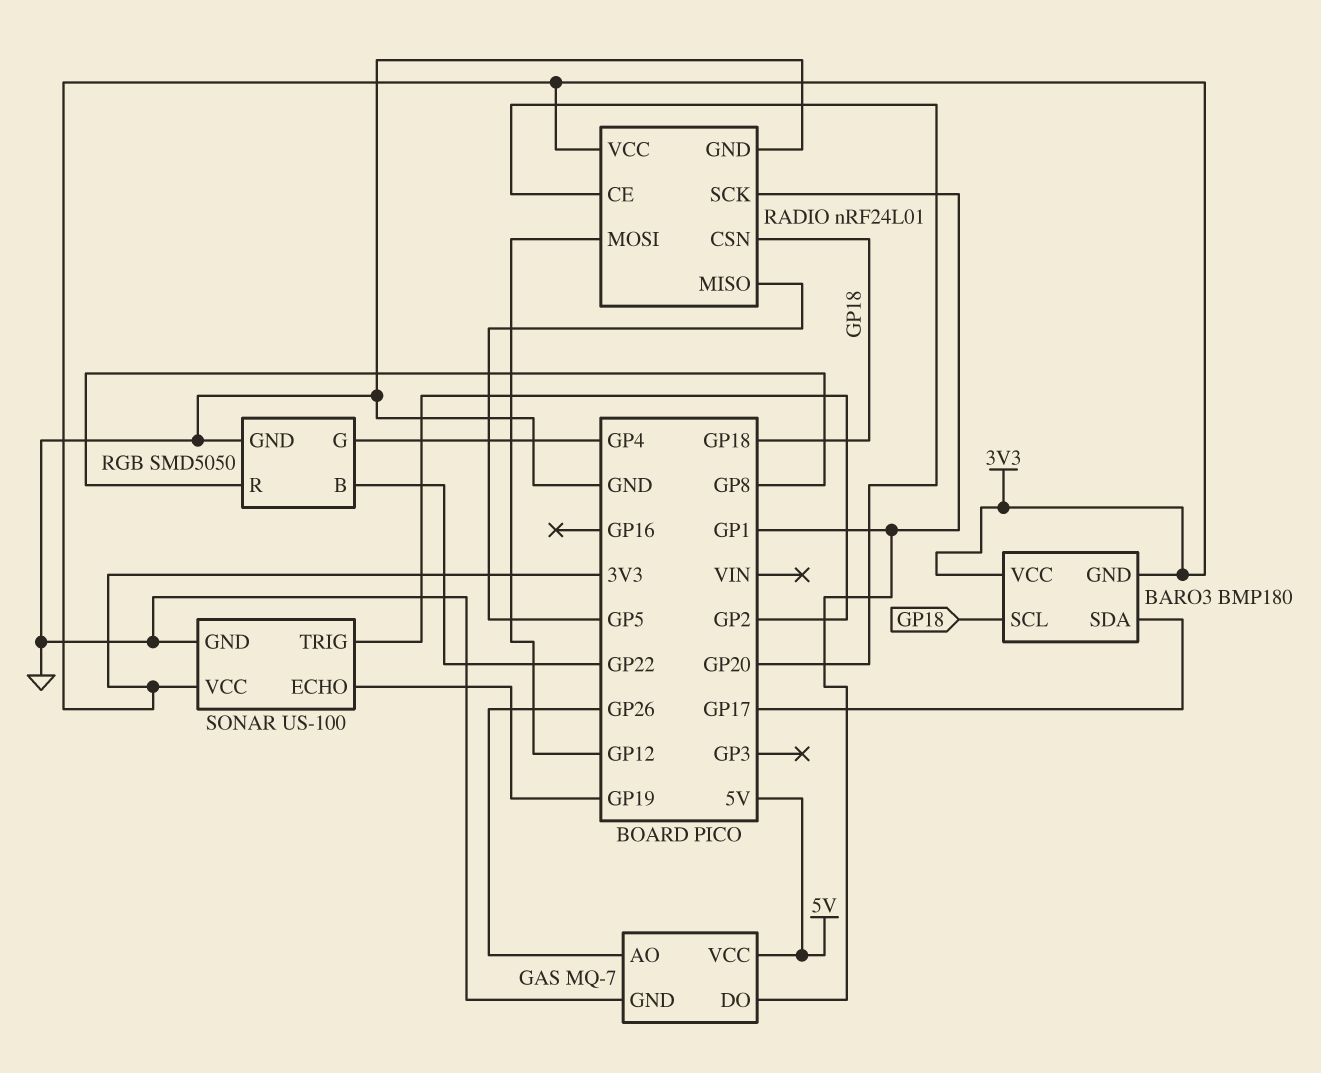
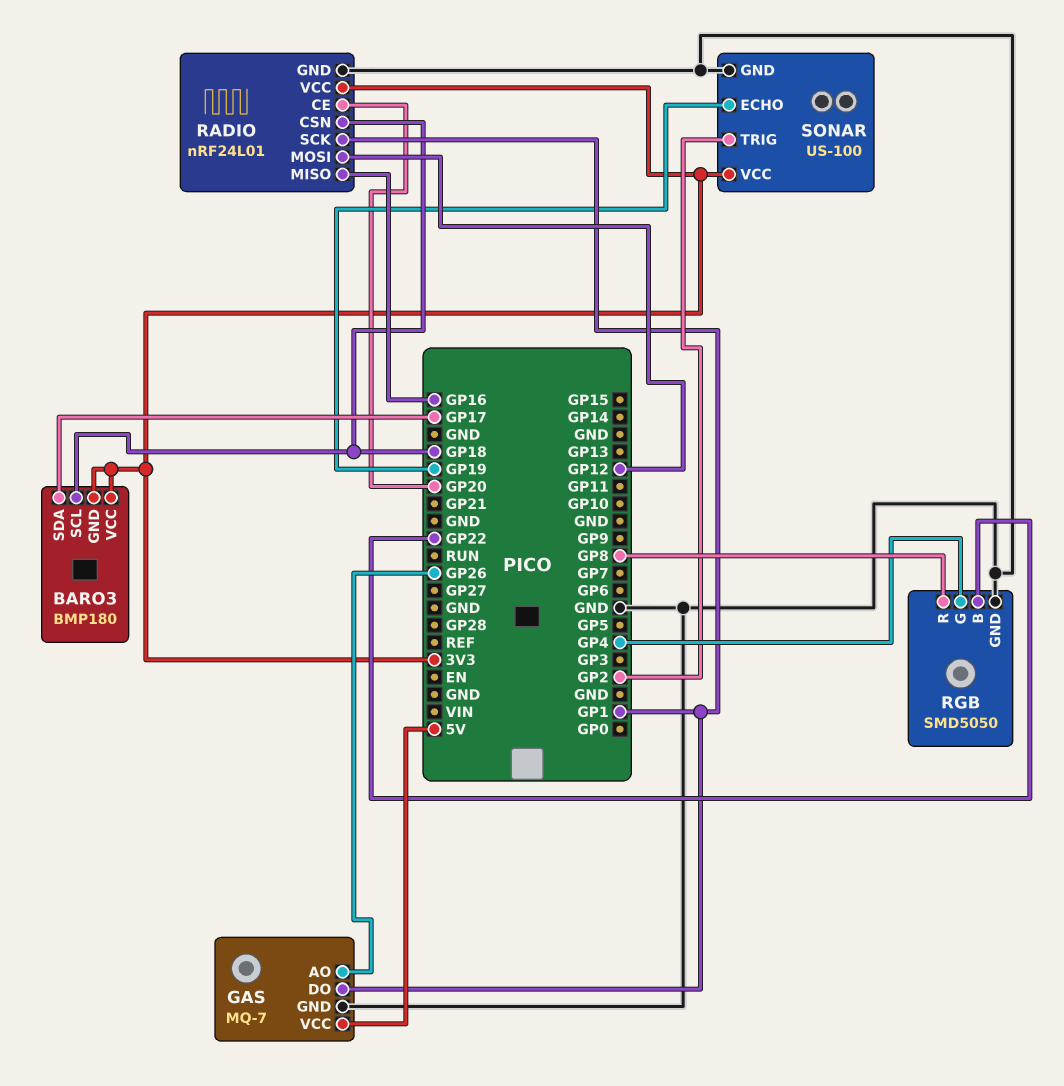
RADIO pin MISO: GP5 -> GP16

